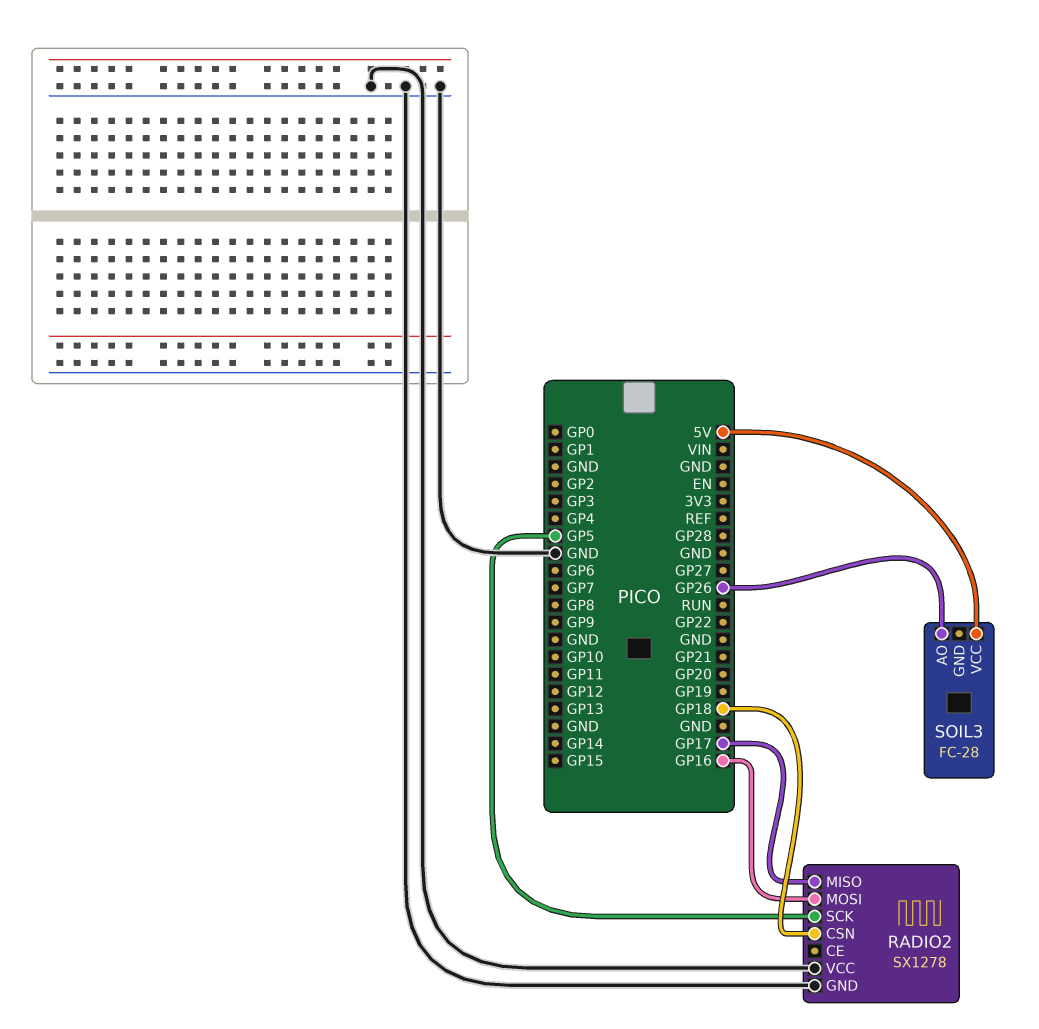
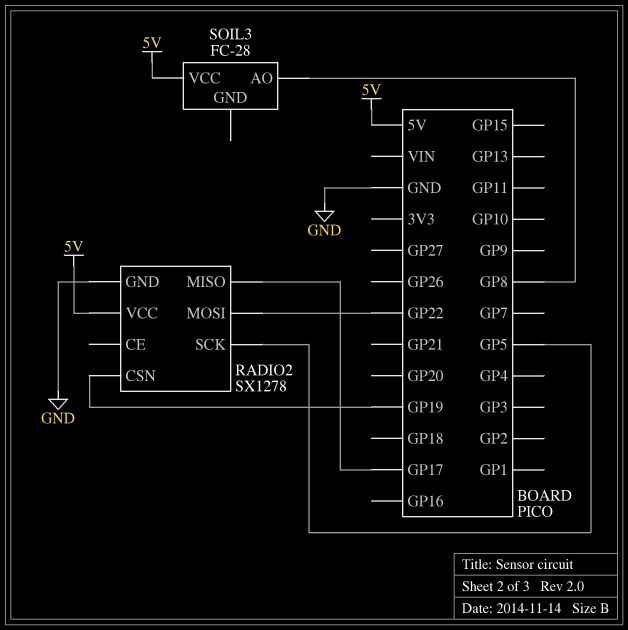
RADIO2 pin CSN: GP18 -> GP19
RADIO2 pin MOSI: GP16 -> GP22
RADIO2 pin VCC: GND -> 5V
SOIL3 pin AO: GP26 -> GP8

